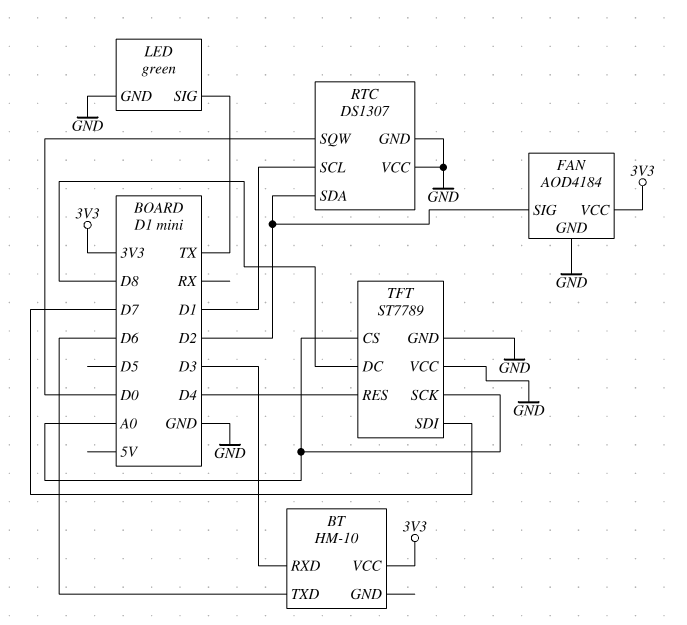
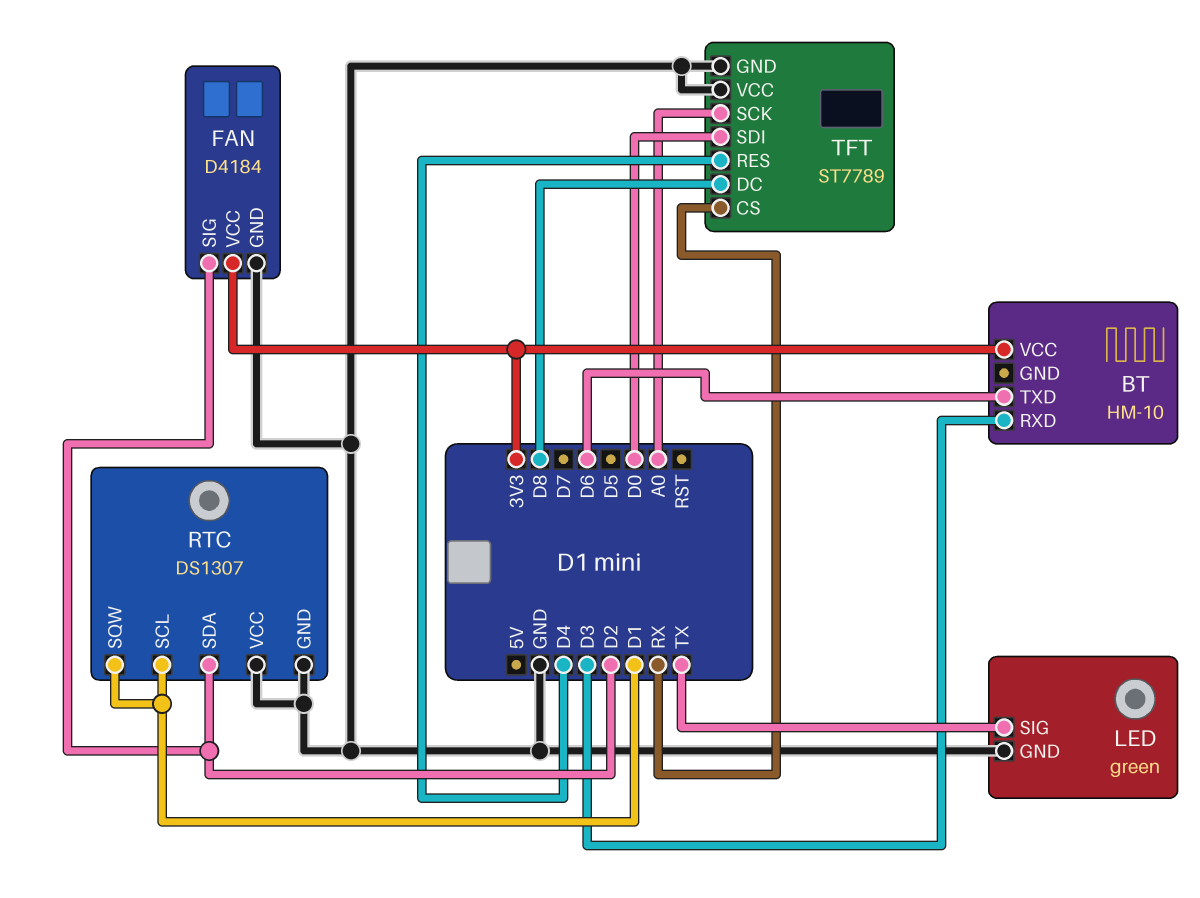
FAN: AOD4184 -> D4184
RTC pin SQW: D0 -> D1
TFT pin CS: A0 -> RX
TFT pin SDI: D7 -> D0

